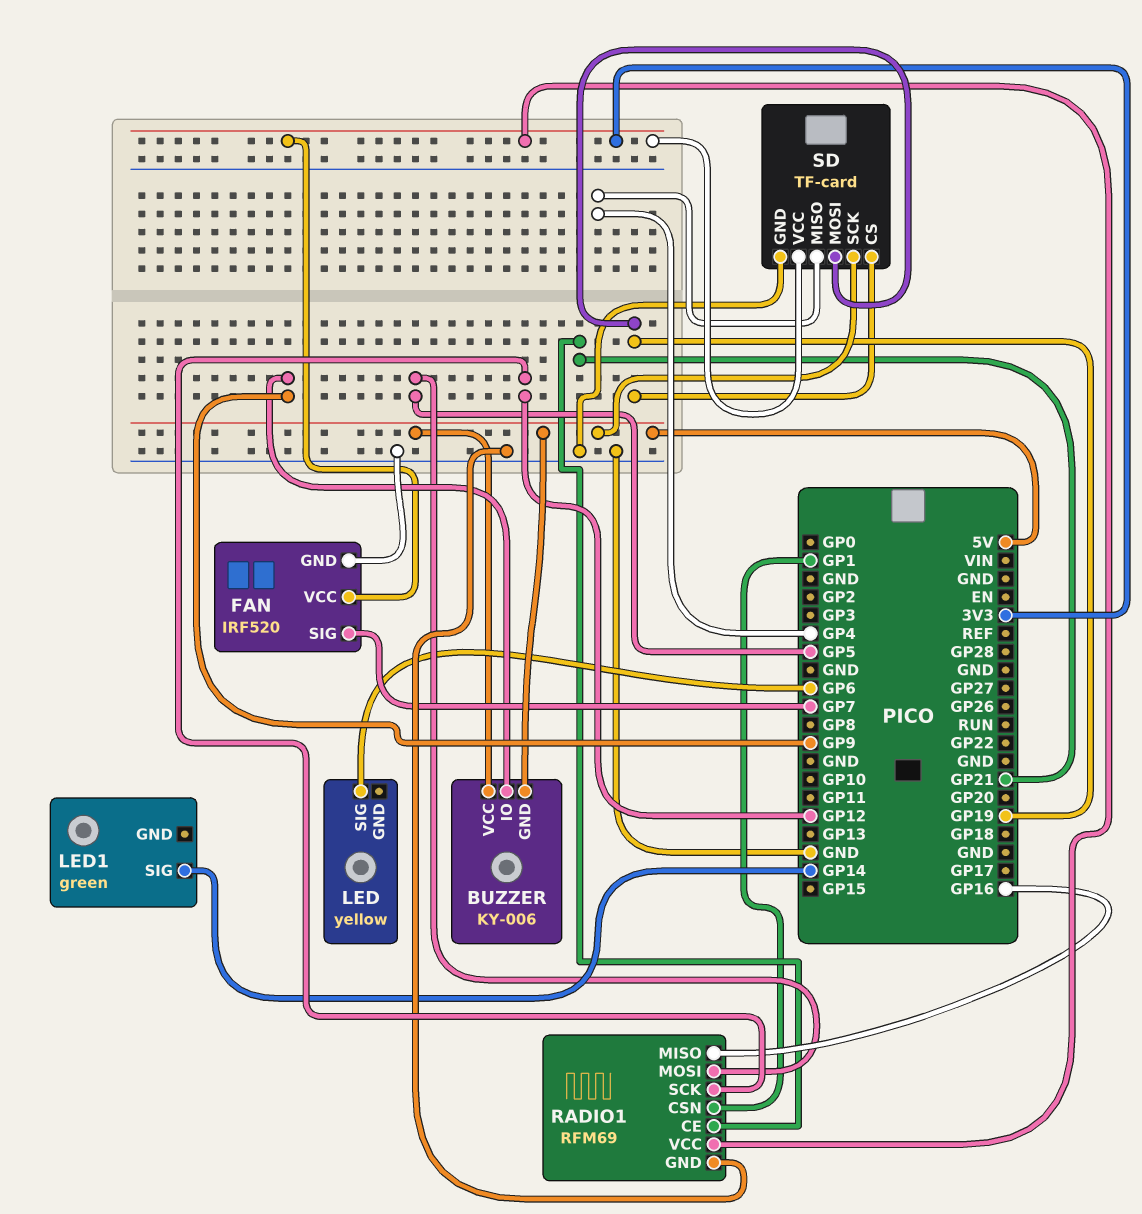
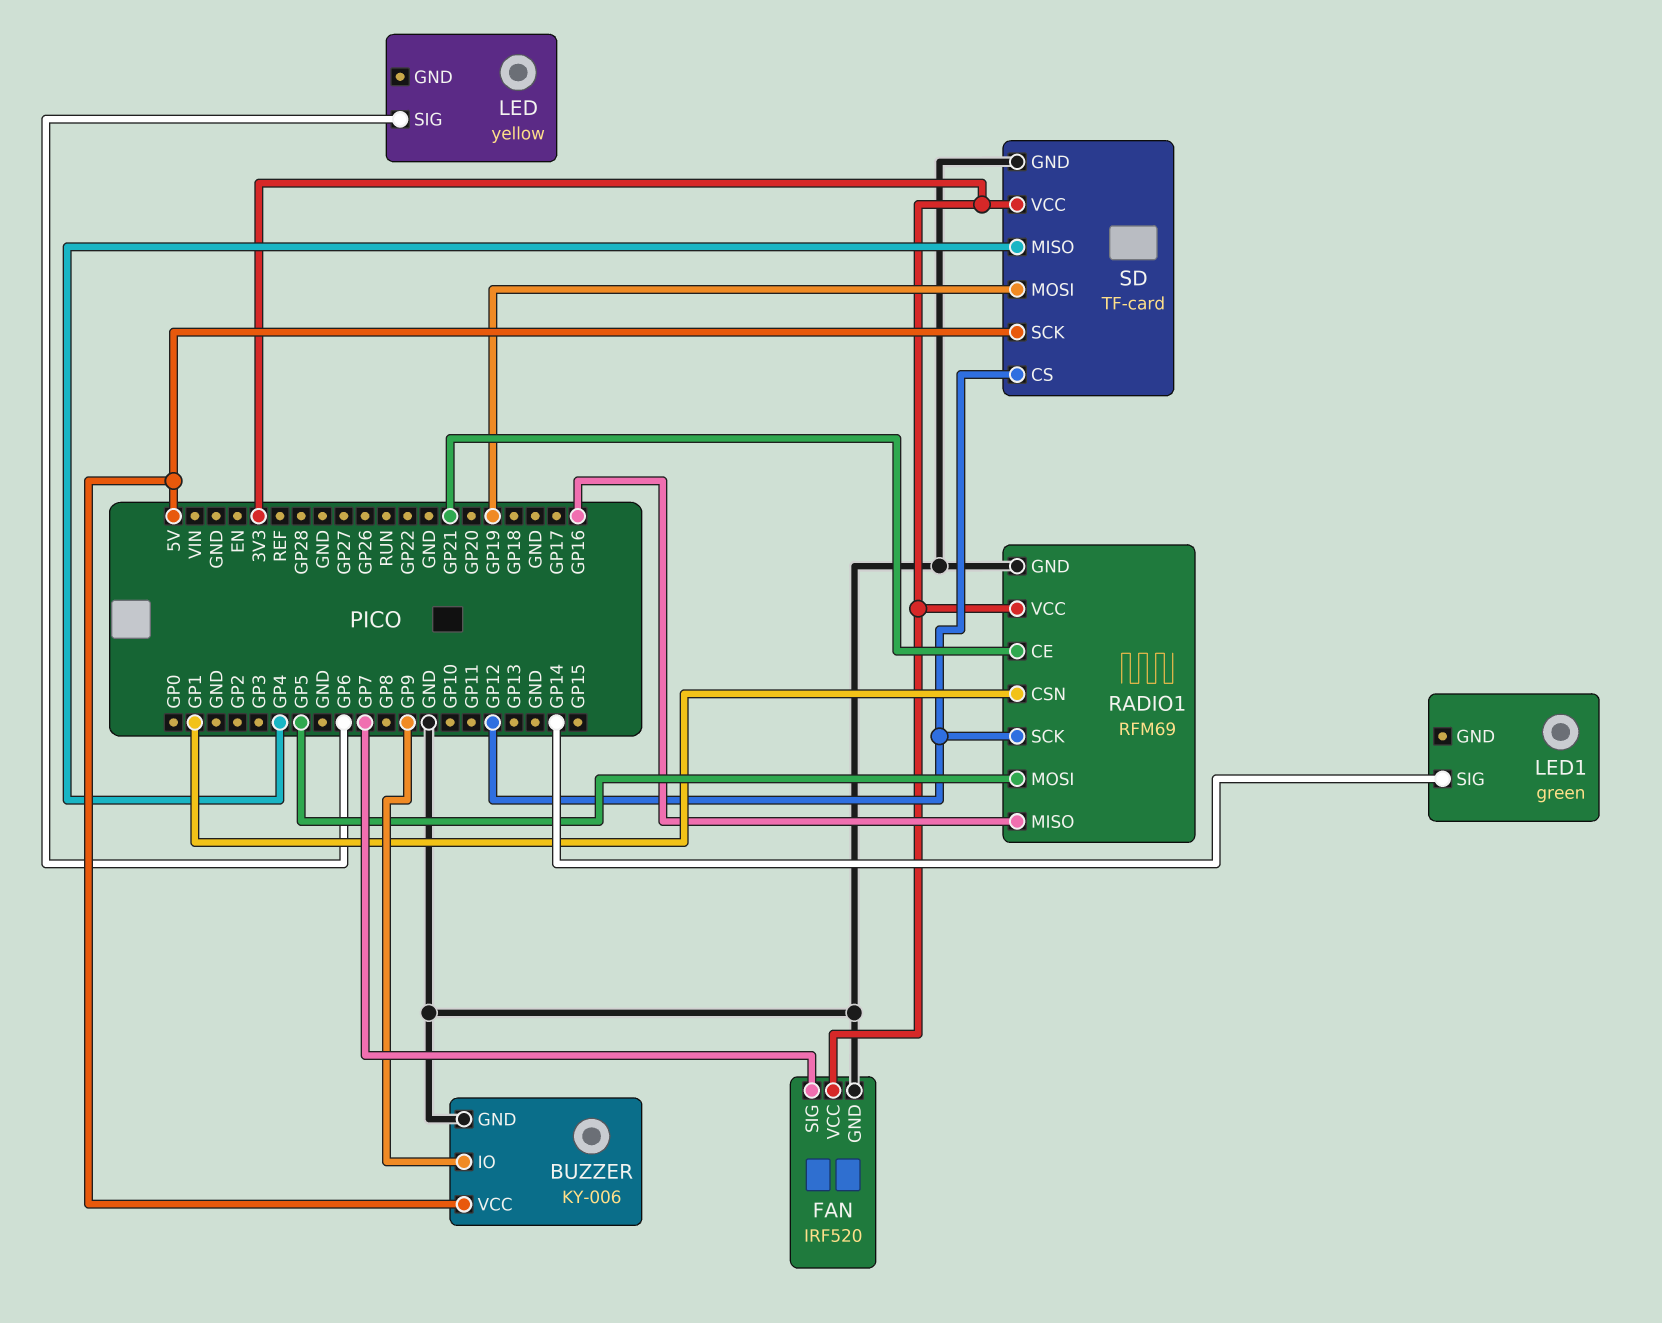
BUZZER pin GND: 5V -> GND
SD pin CS: GP19 -> GP12

